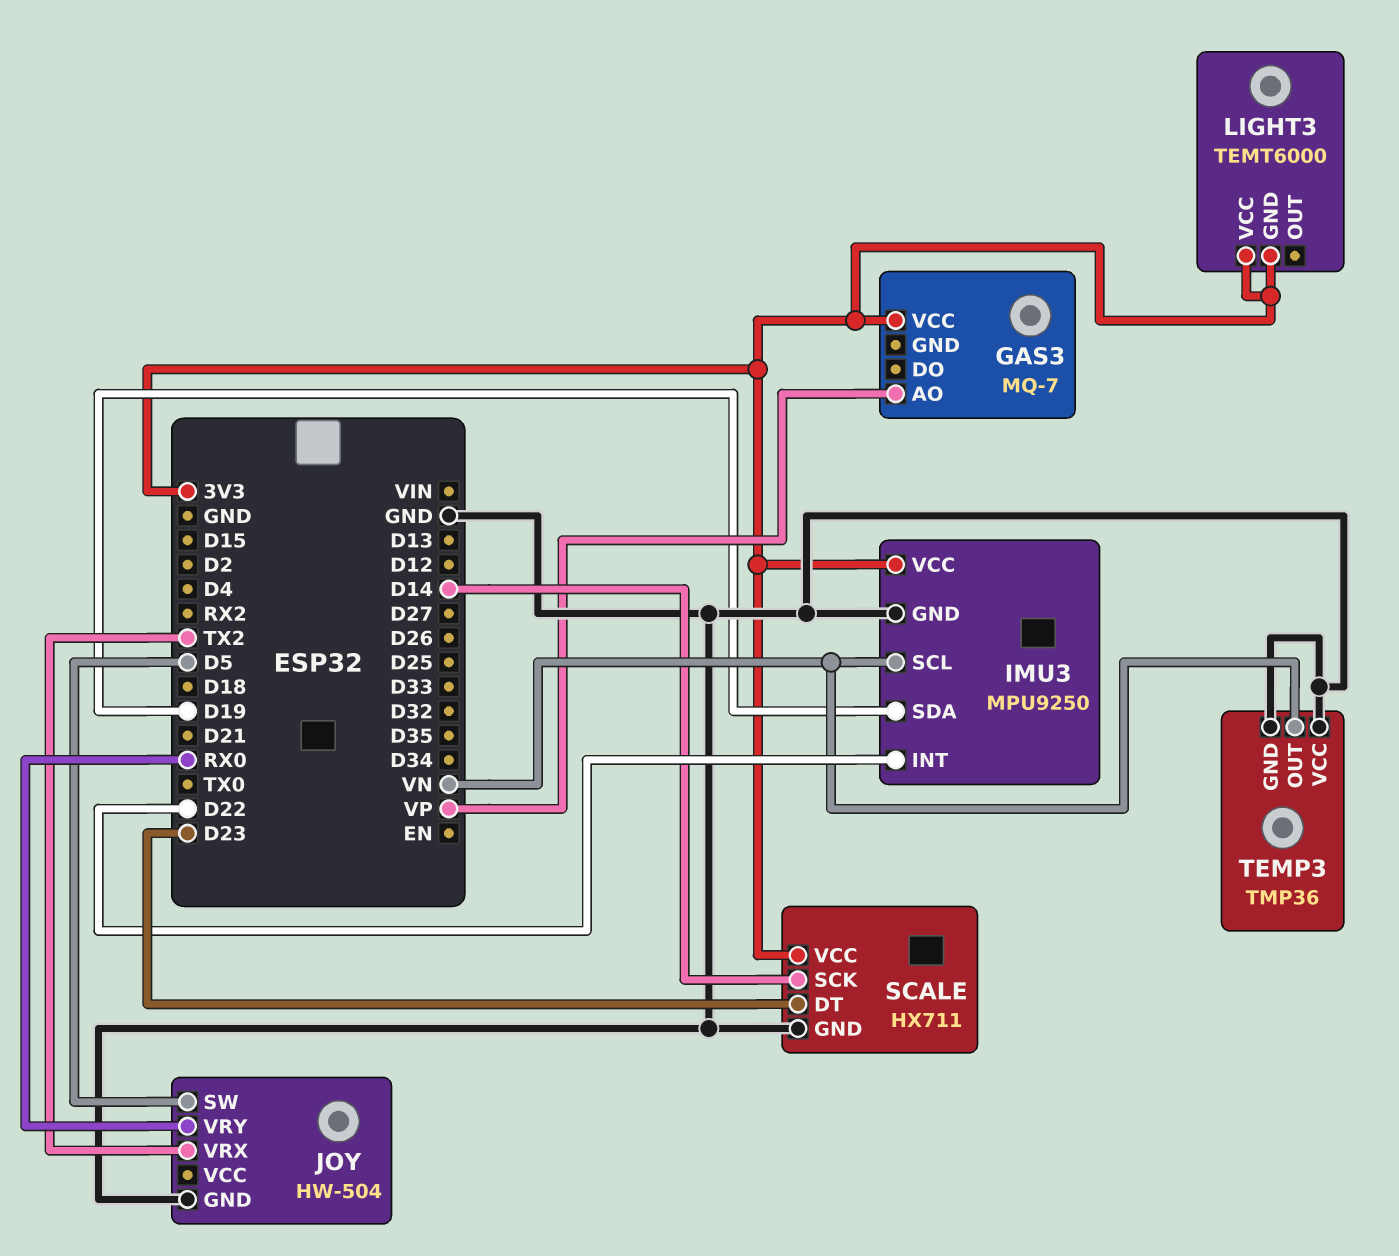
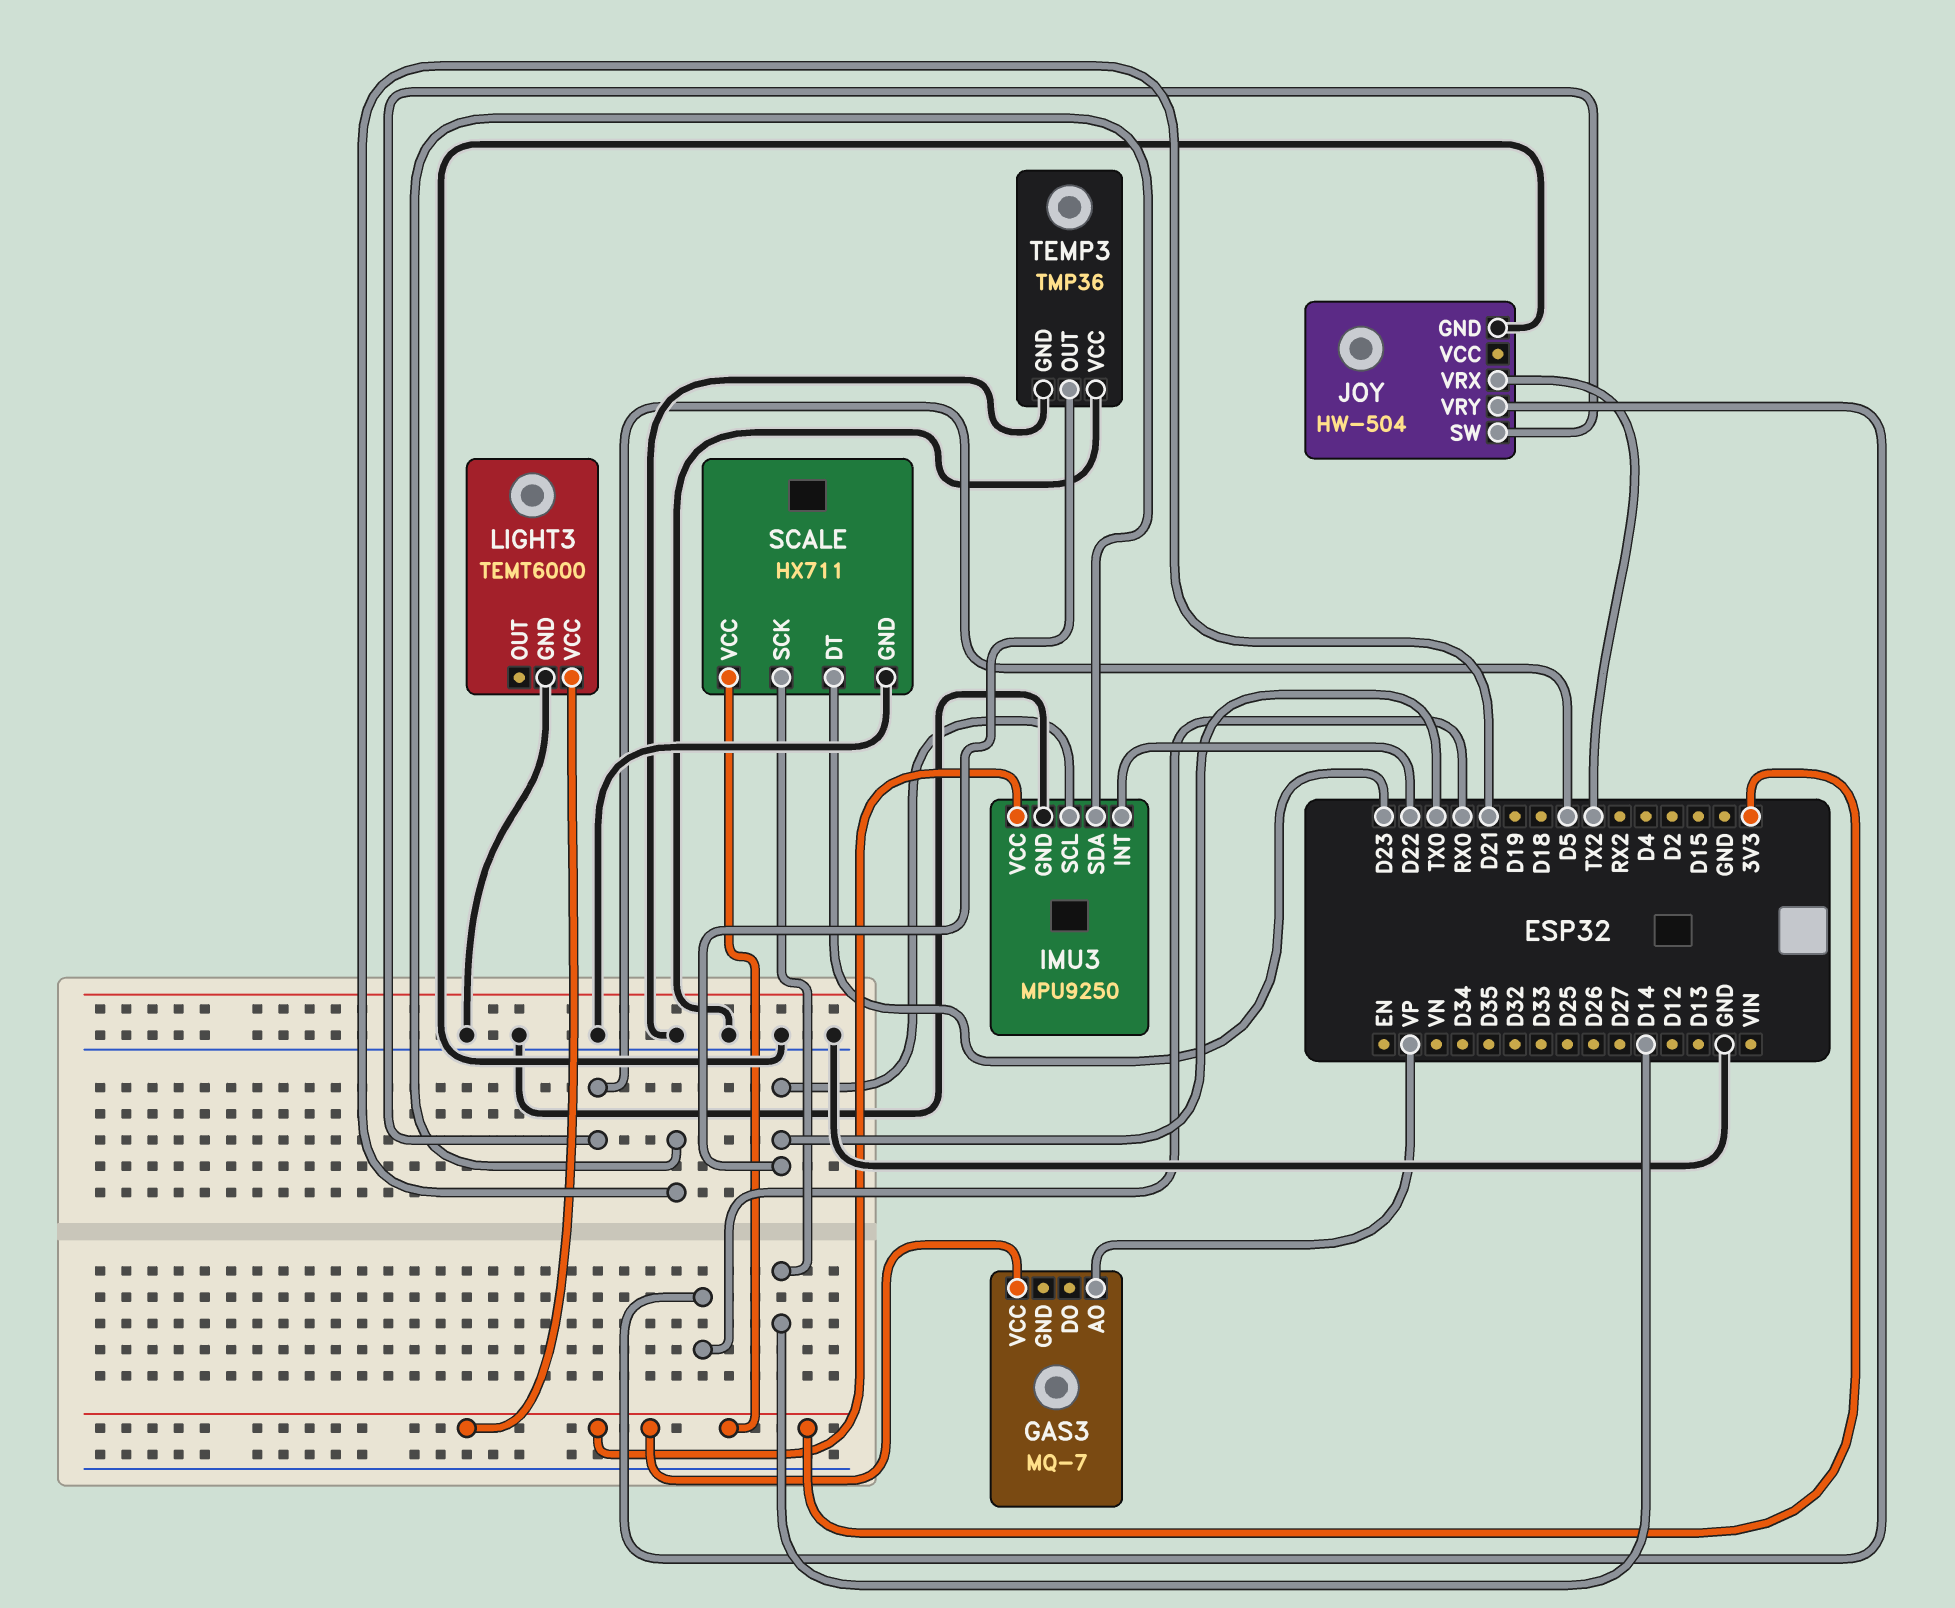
IMU3 pin SCL: VN -> TX0
IMU3 pin SDA: D19 -> D21
LIGHT3 pin GND: 3V3 -> GND
TEMP3 pin OUT: VN -> TX0

